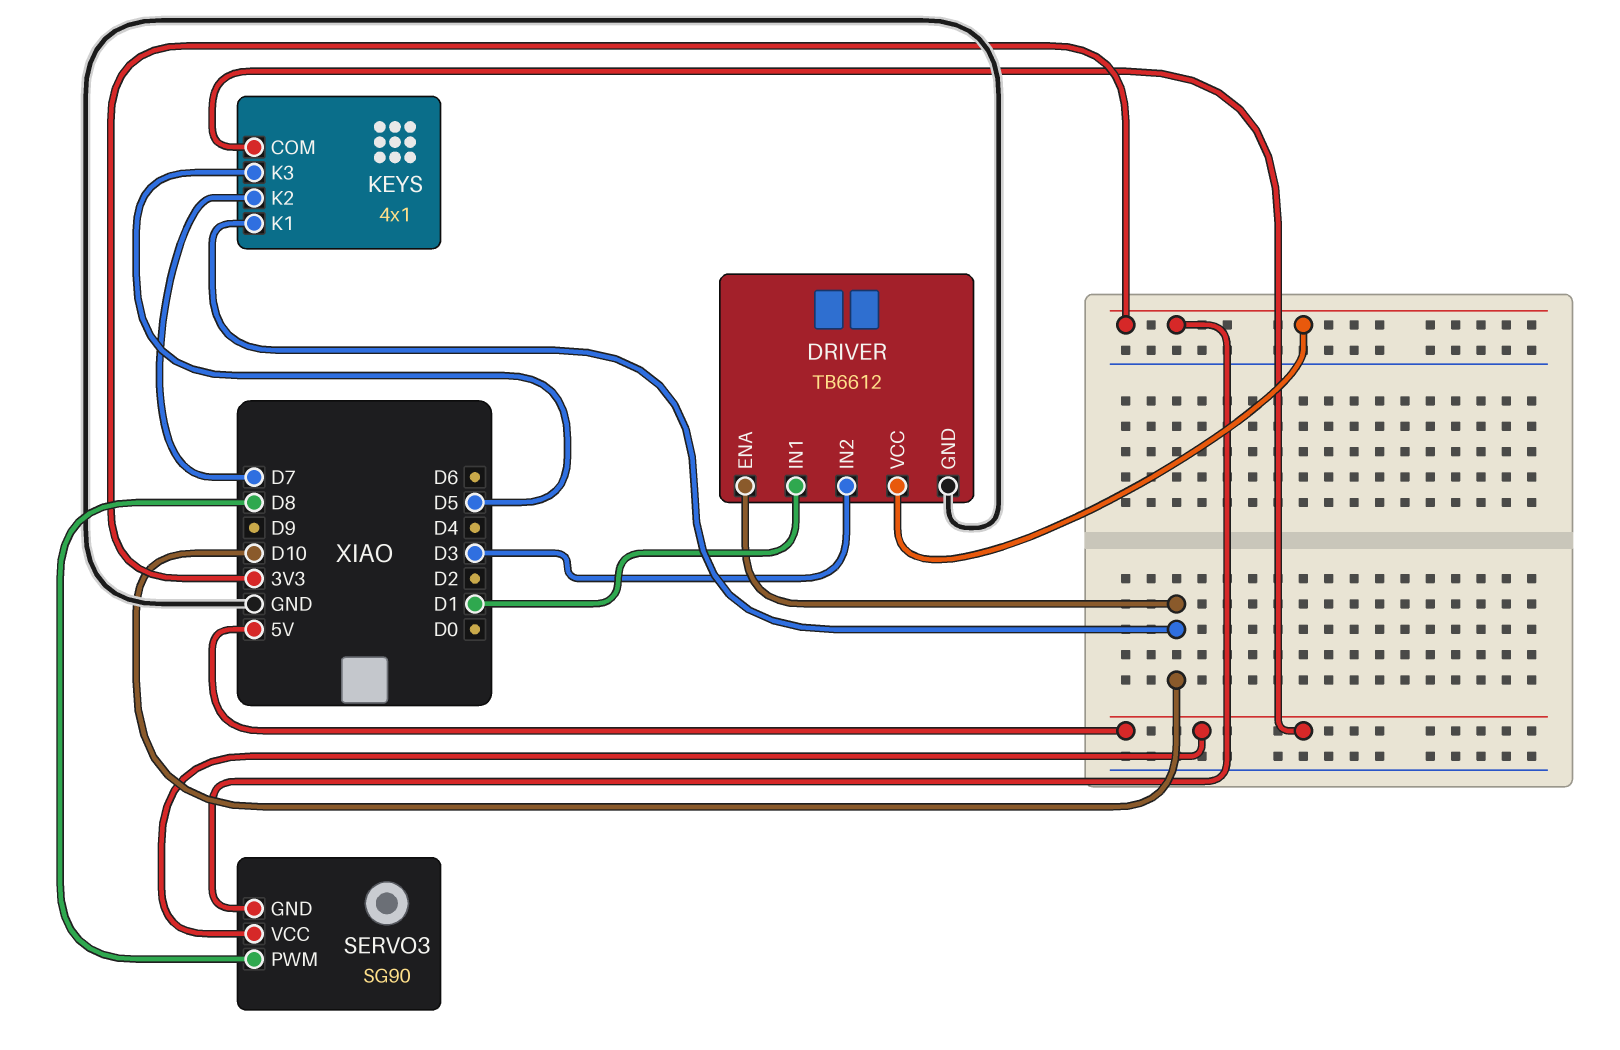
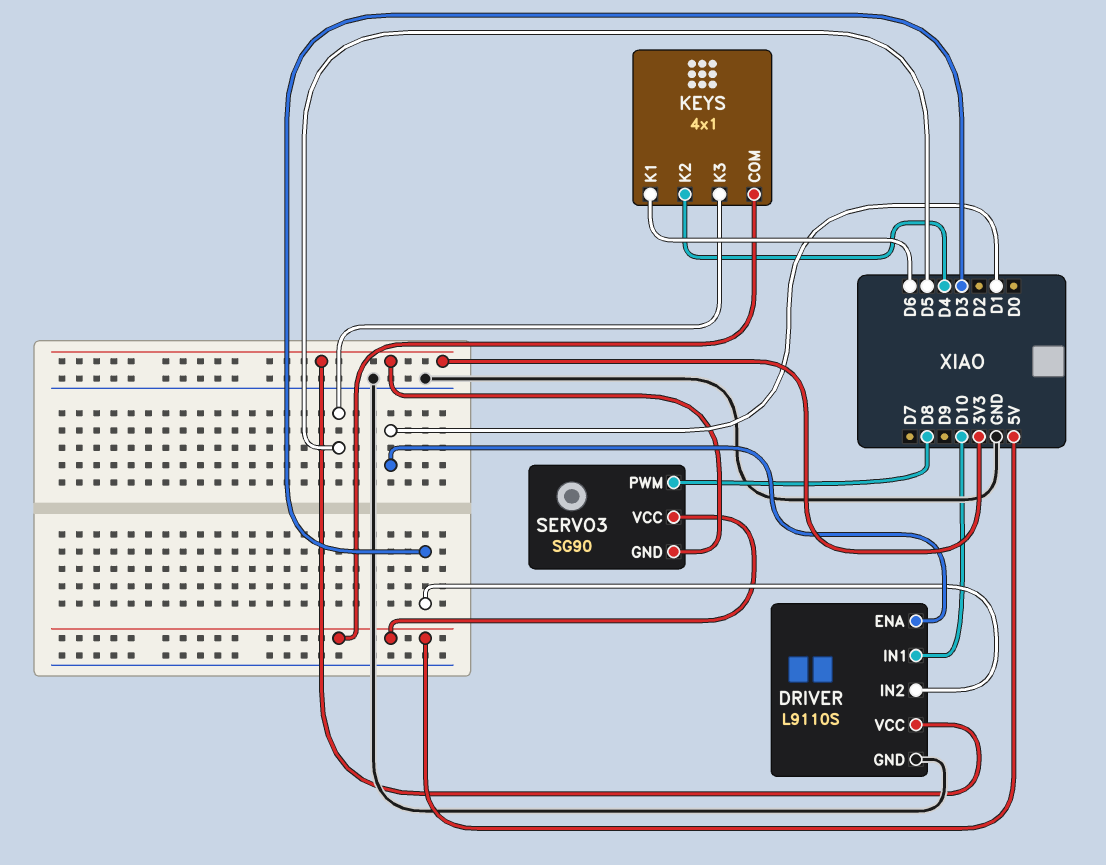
DRIVER: TB6612 -> L9110S
DRIVER pin ENA: D10 -> D1
DRIVER pin IN1: D1 -> D10
KEYS pin K1: D10 -> D6
KEYS pin K2: D7 -> D4

